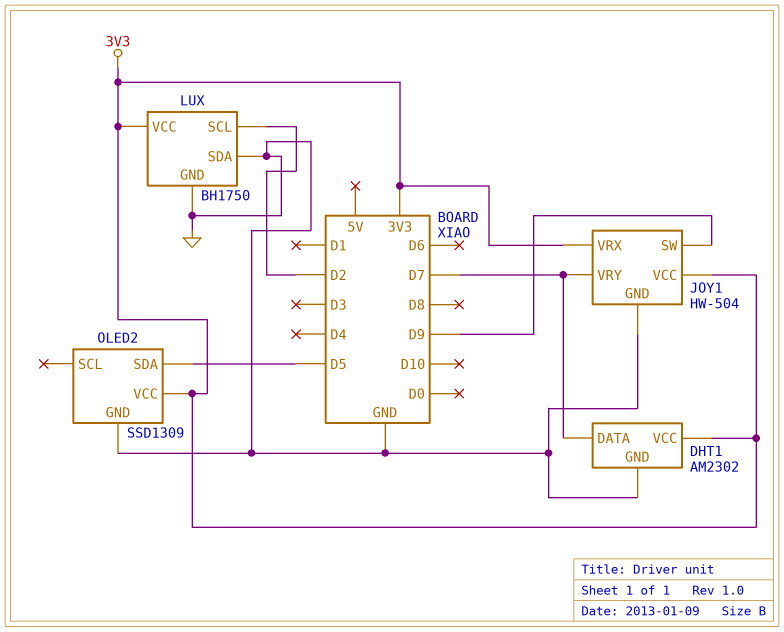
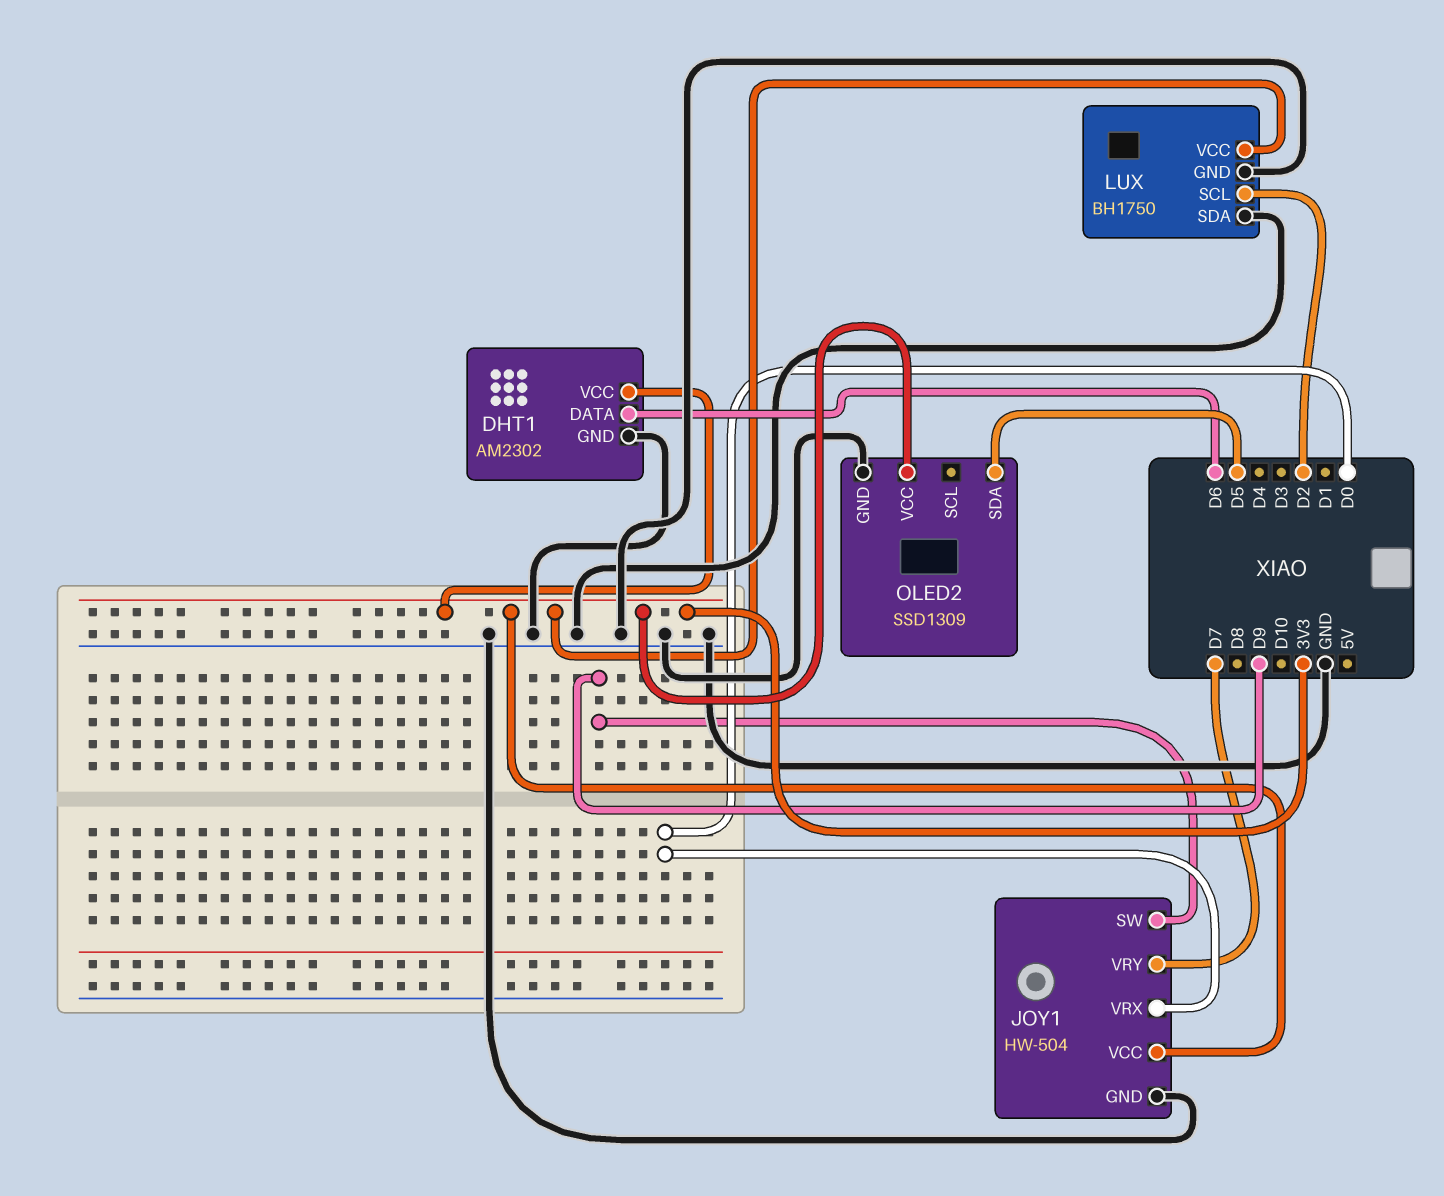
DHT1 pin DATA: D7 -> D6
JOY1 pin VRX: 3V3 -> D0

